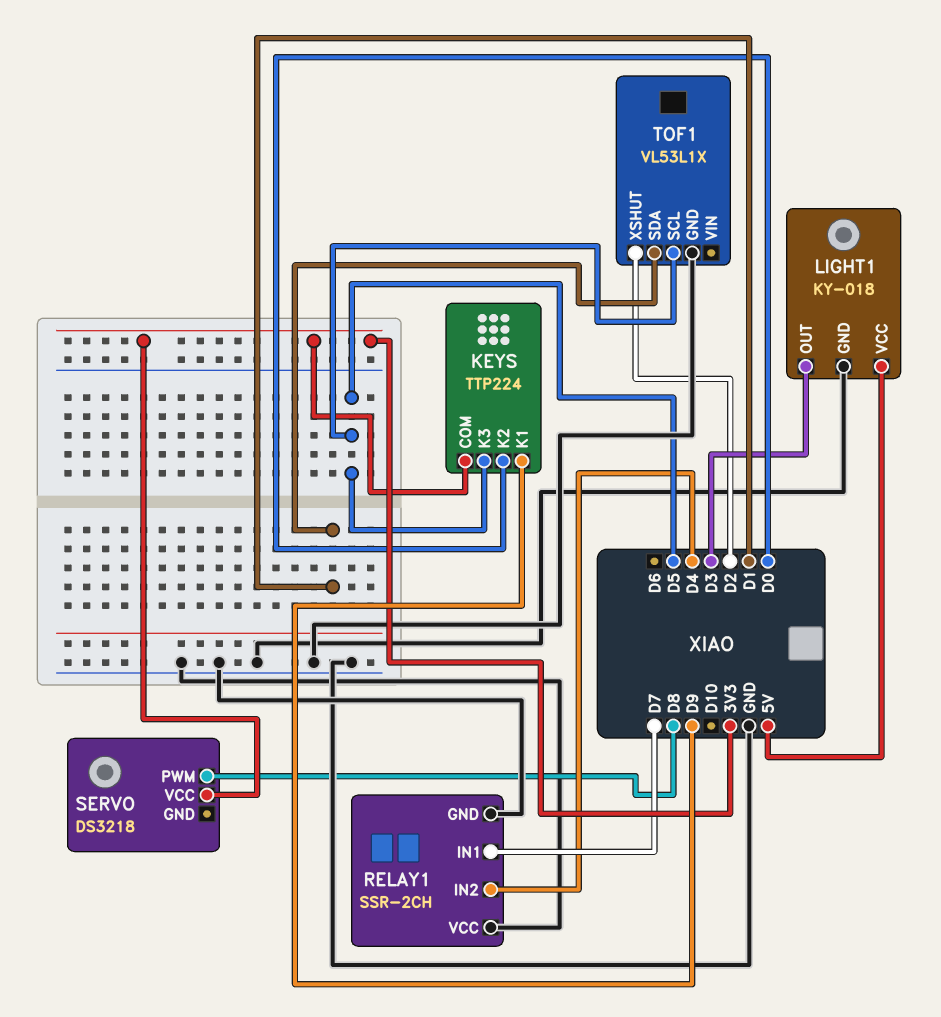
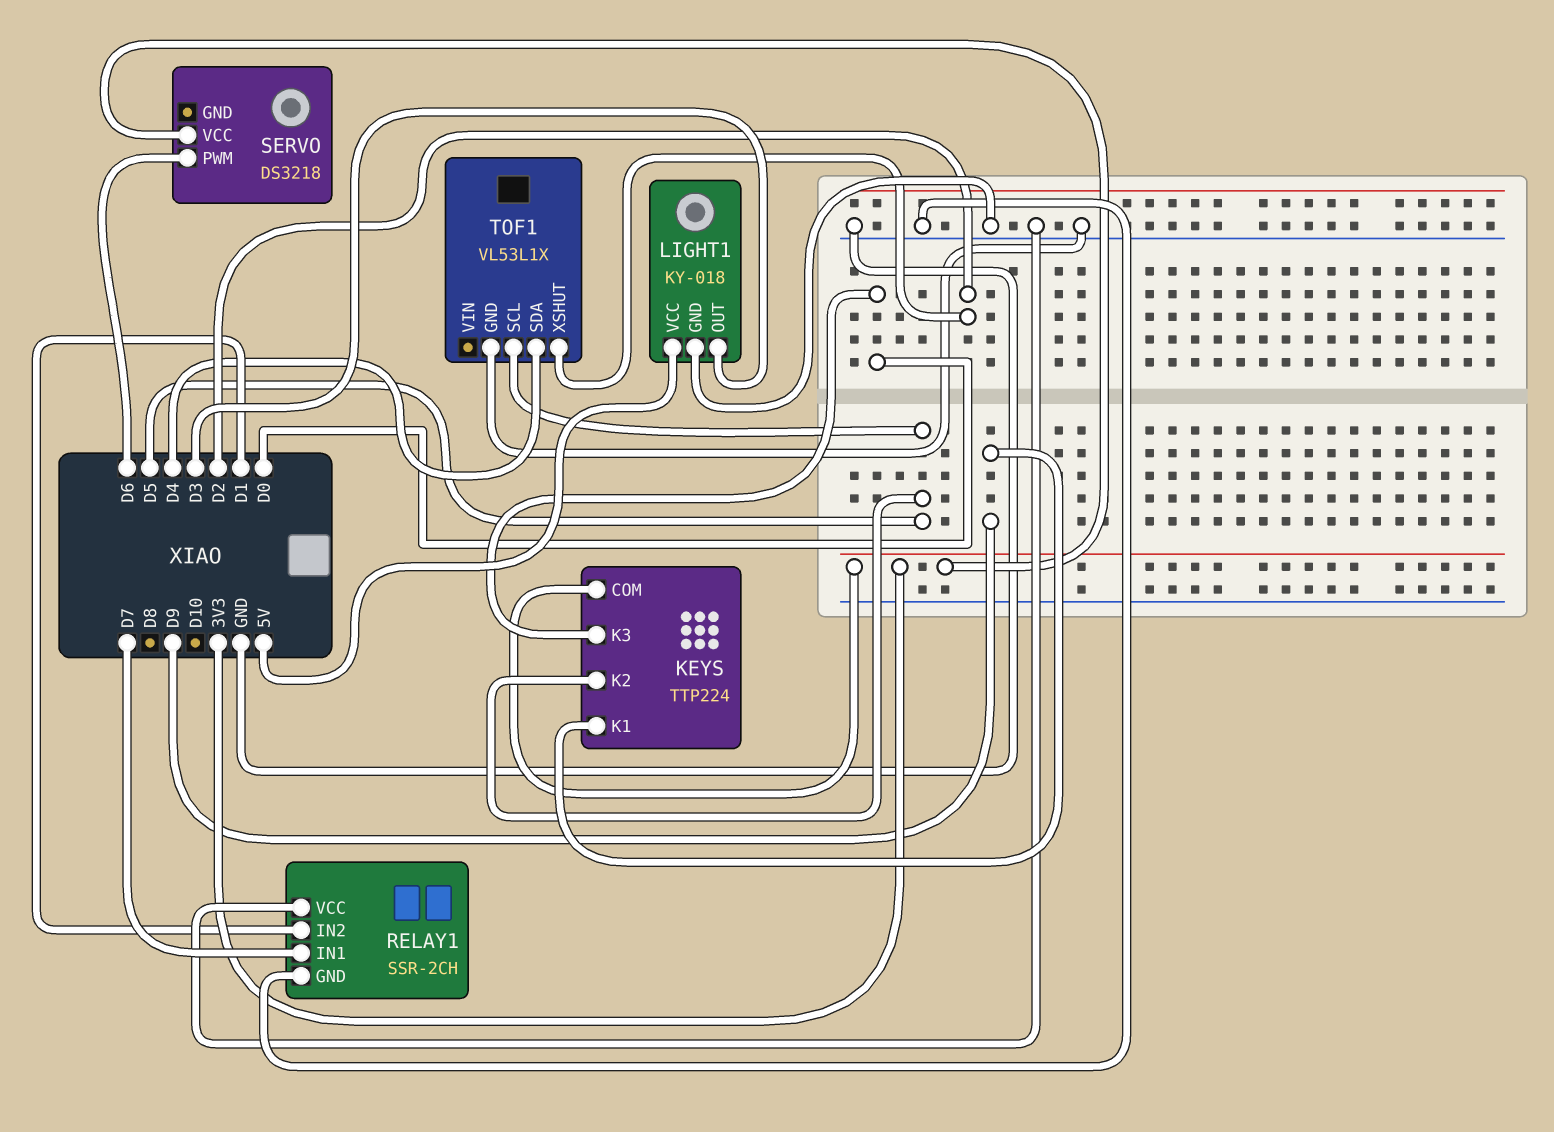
KEYS pin K2: D0 -> D5
KEYS pin K3: D5 -> D0
RELAY1 pin IN2: D4 -> D1
SERVO pin PWM: D8 -> D6
TOF1 pin SDA: D1 -> D4

